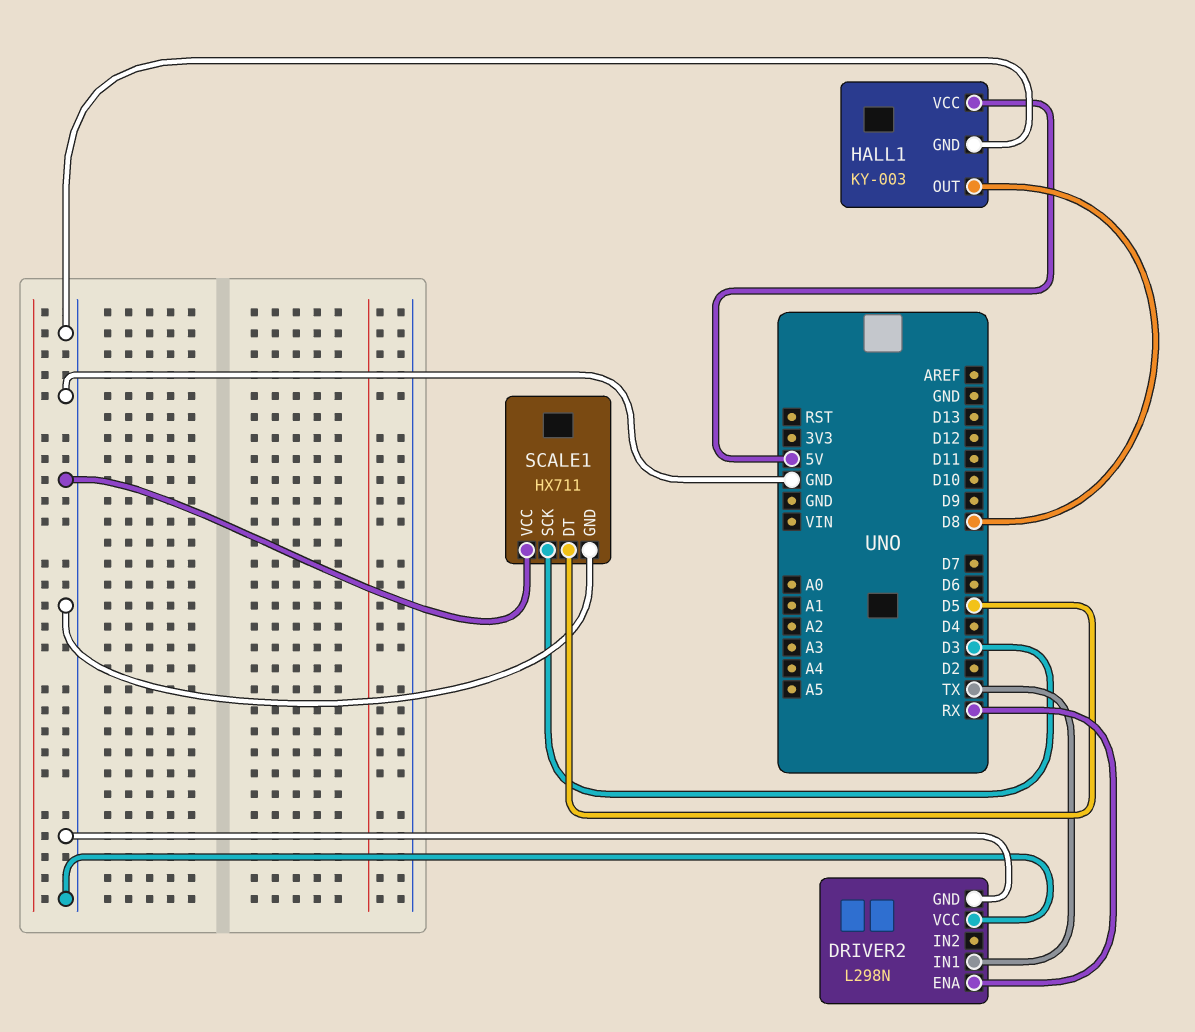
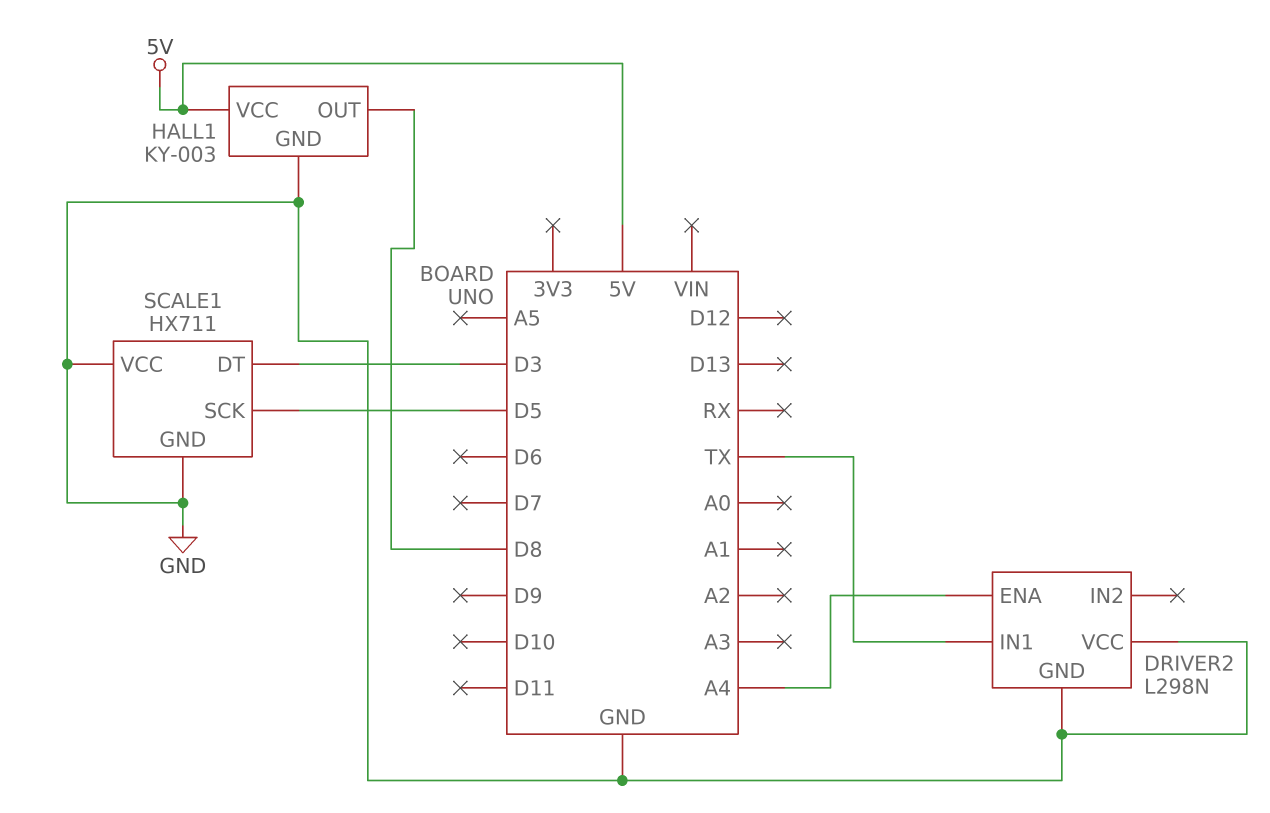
DRIVER2 pin ENA: RX -> A4
SCALE1 pin DT: D5 -> D3
SCALE1 pin SCK: D3 -> D5

